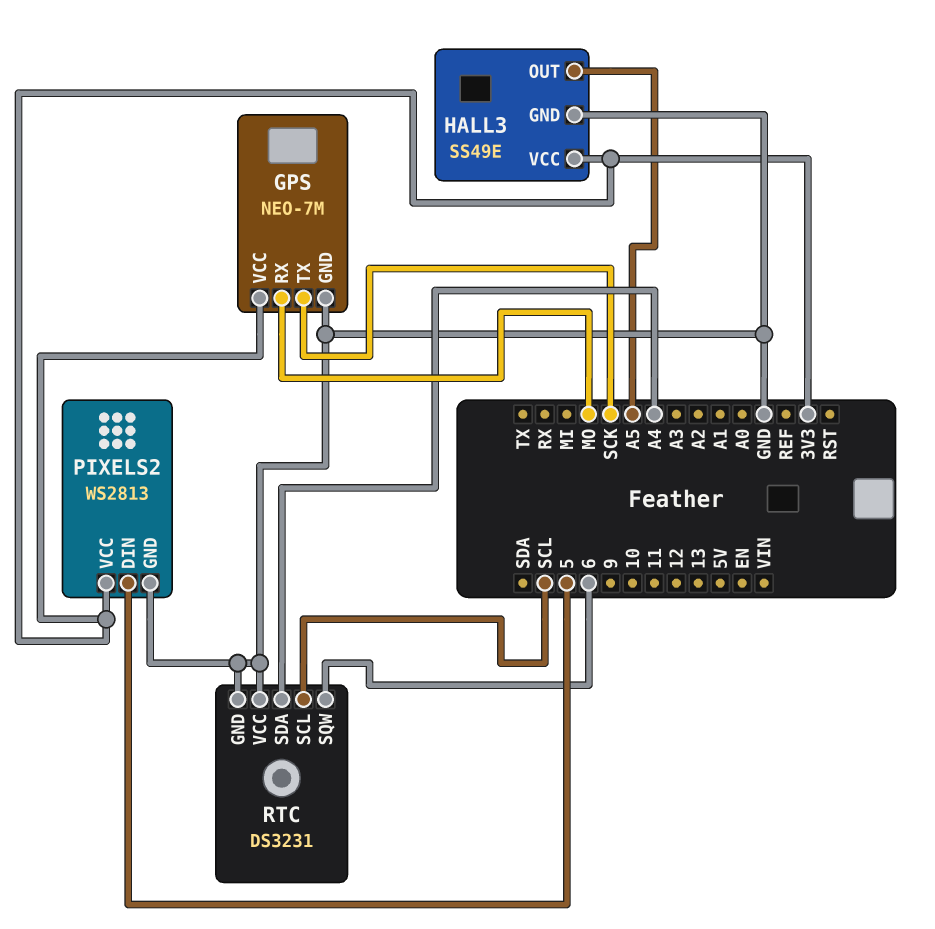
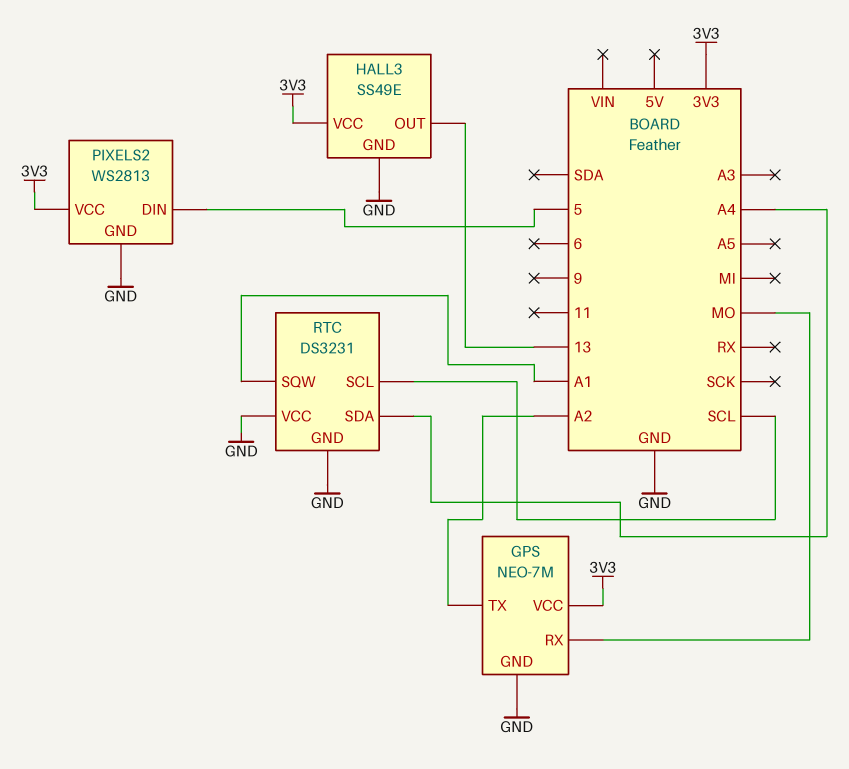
GPS pin TX: SCK -> A2
HALL3 pin OUT: A5 -> 13
RTC pin SQW: 6 -> A1

